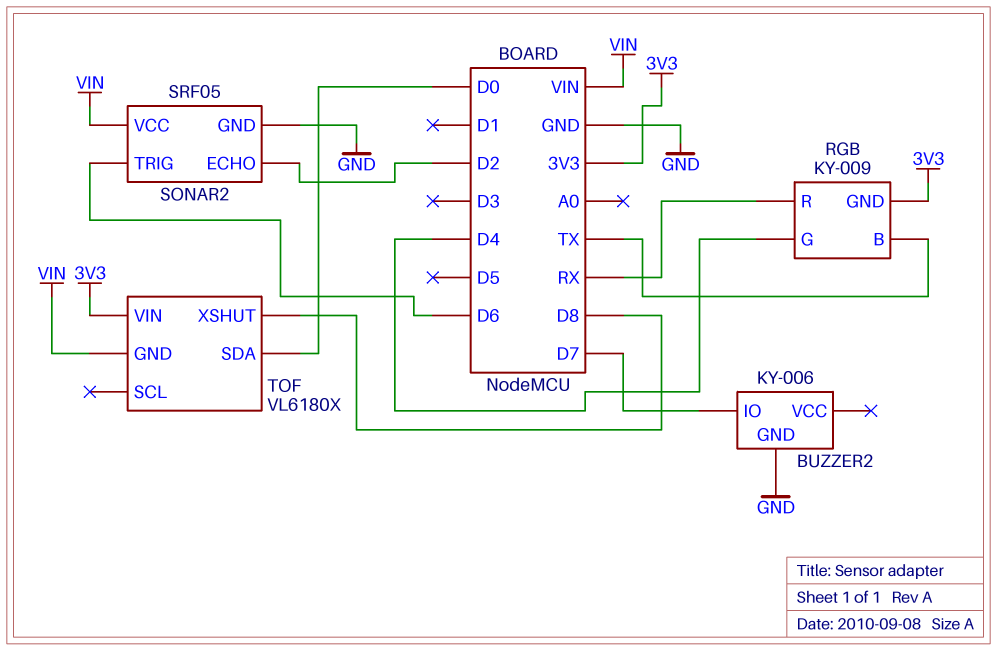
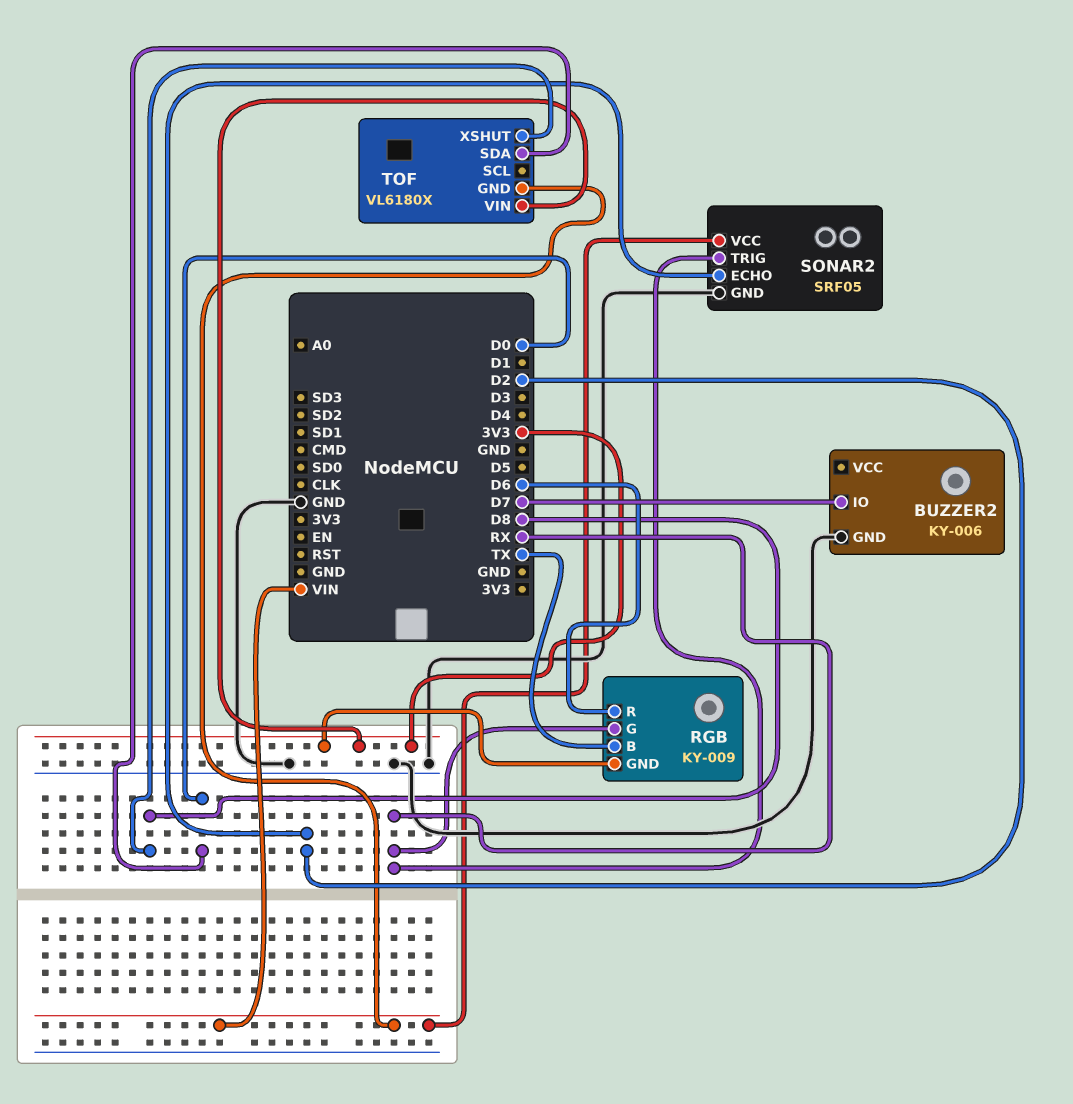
RGB pin G: D4 -> RX
RGB pin R: RX -> D6
SONAR2 pin TRIG: D6 -> RX

